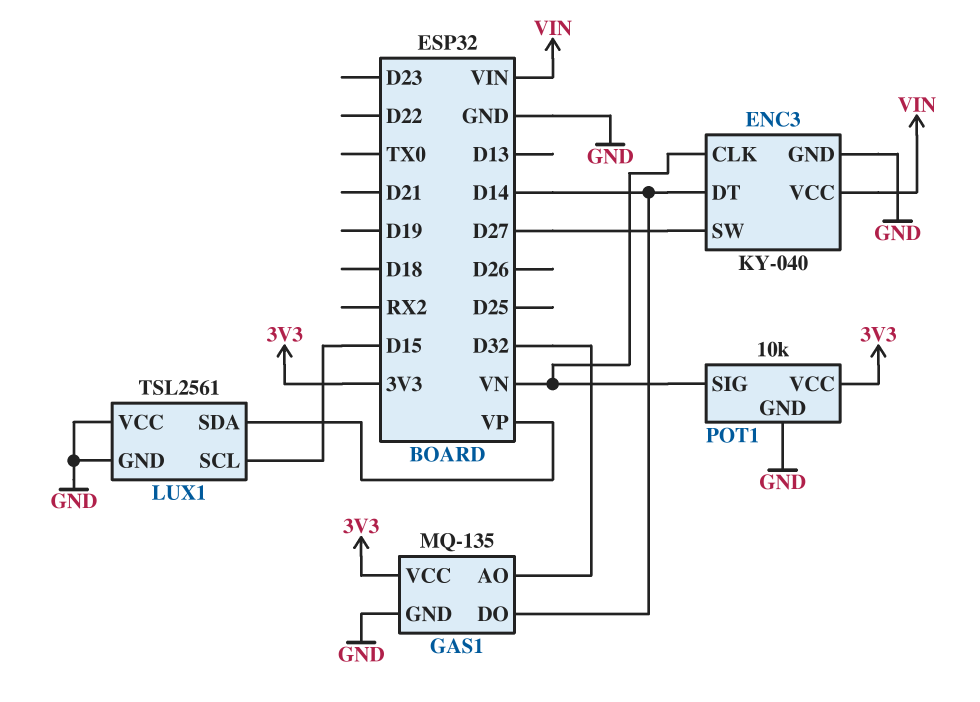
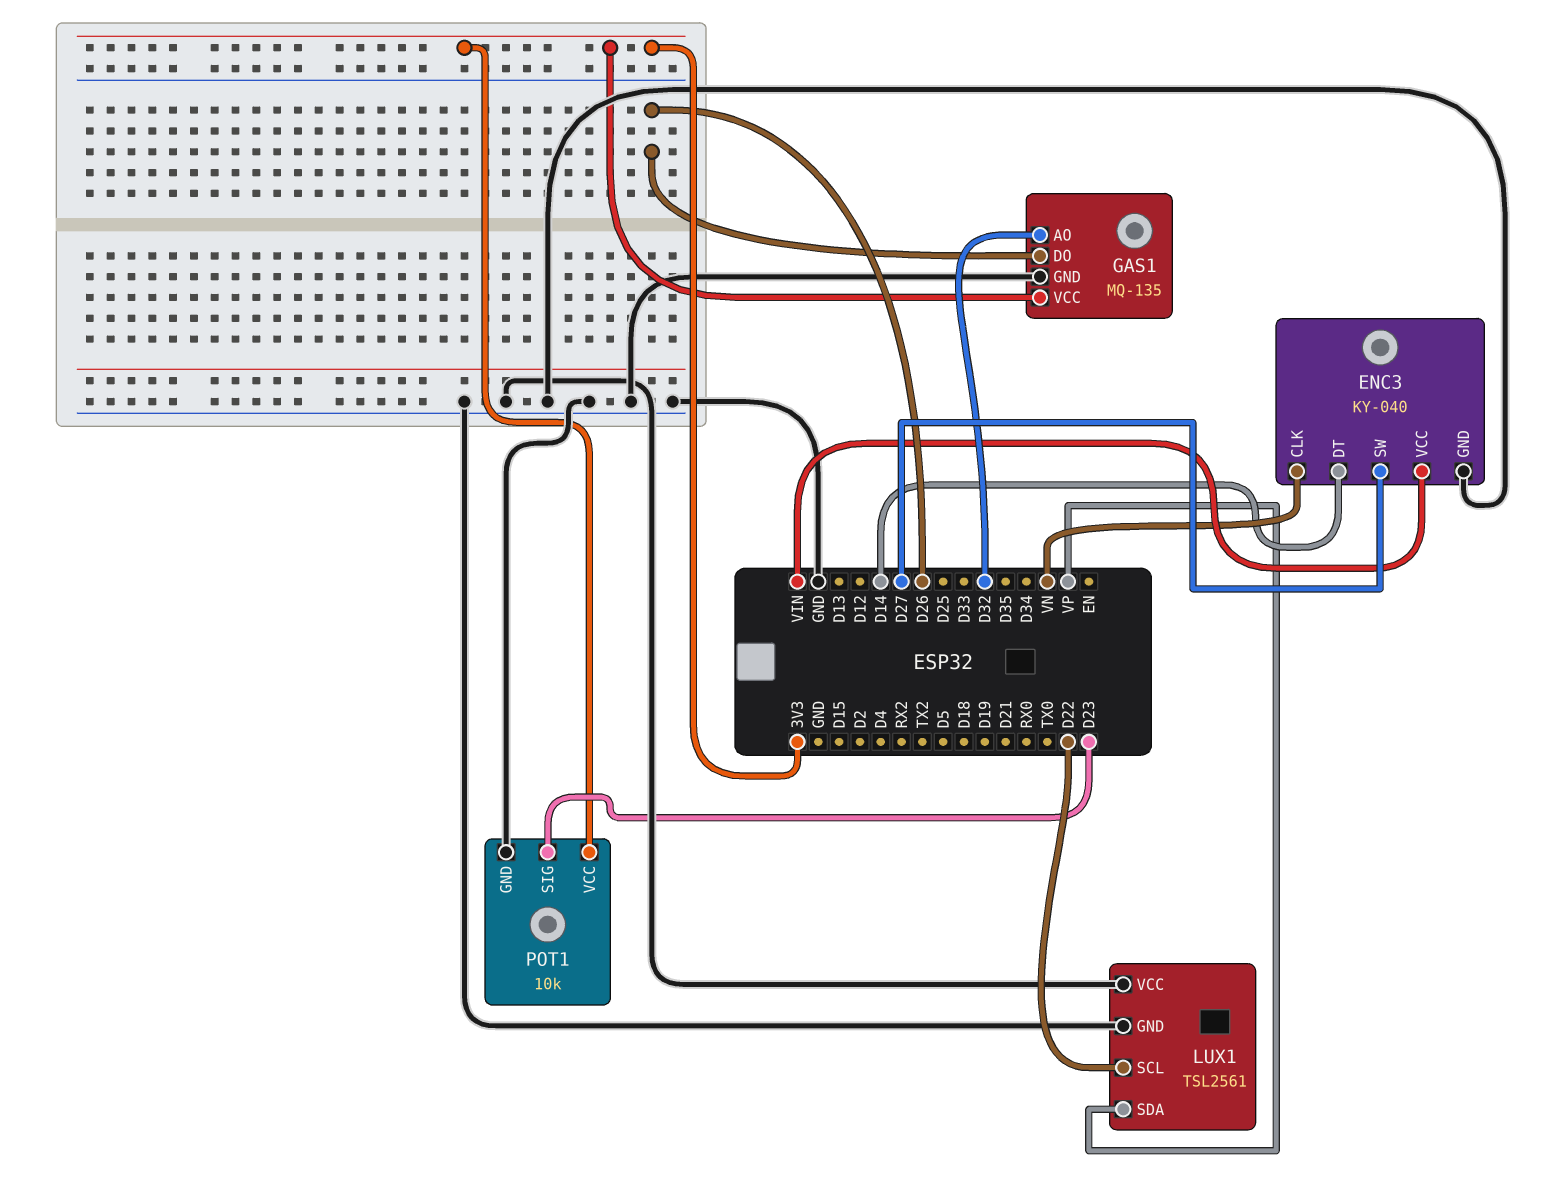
GAS1 pin DO: D14 -> D26
LUX1 pin SCL: D15 -> D22
POT1 pin SIG: VN -> D23

